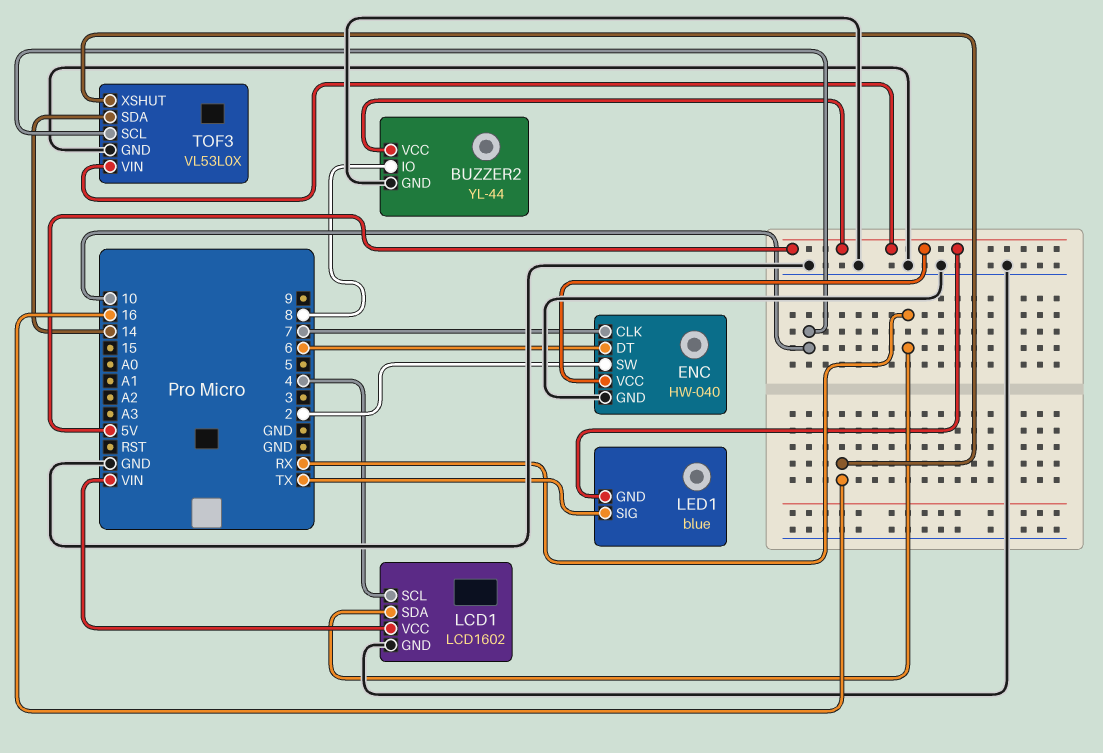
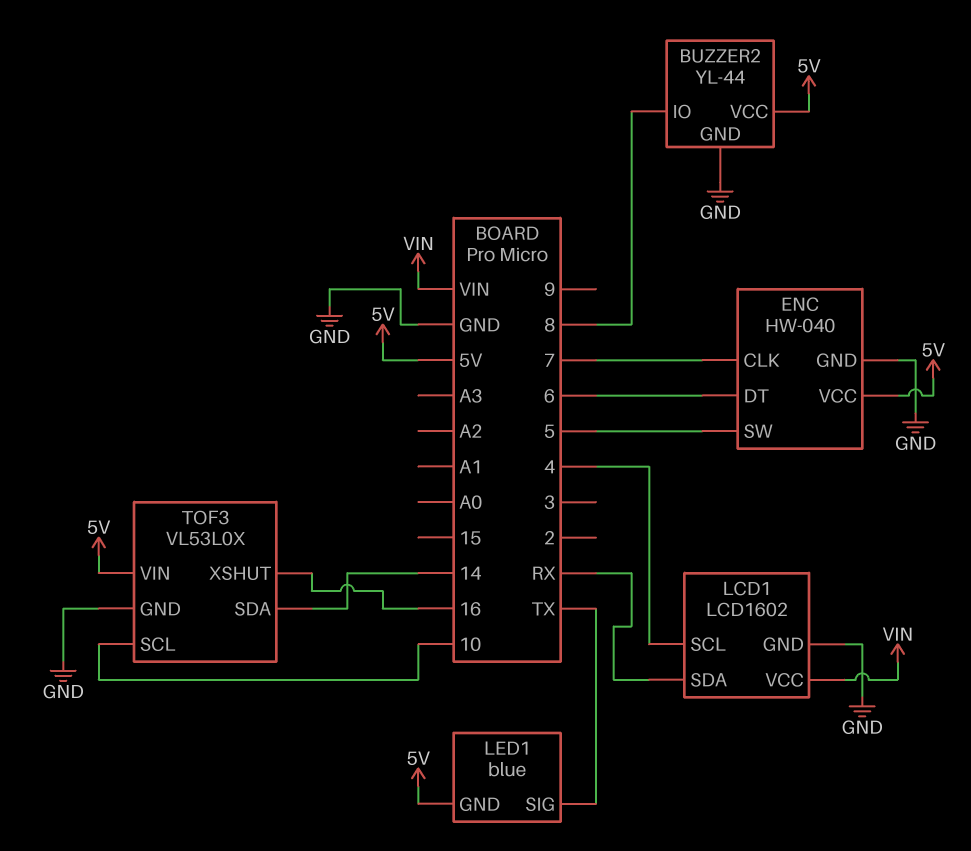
ENC pin SW: 2 -> 5

